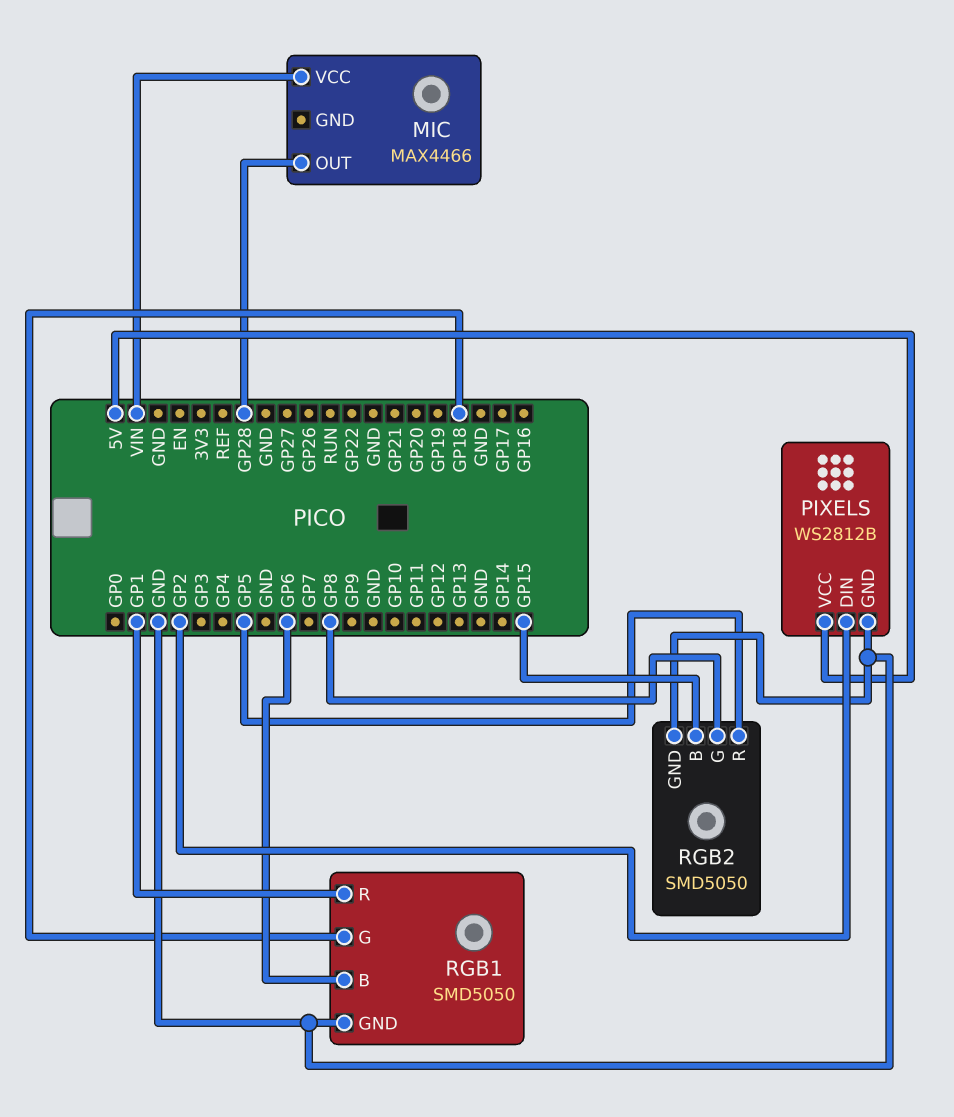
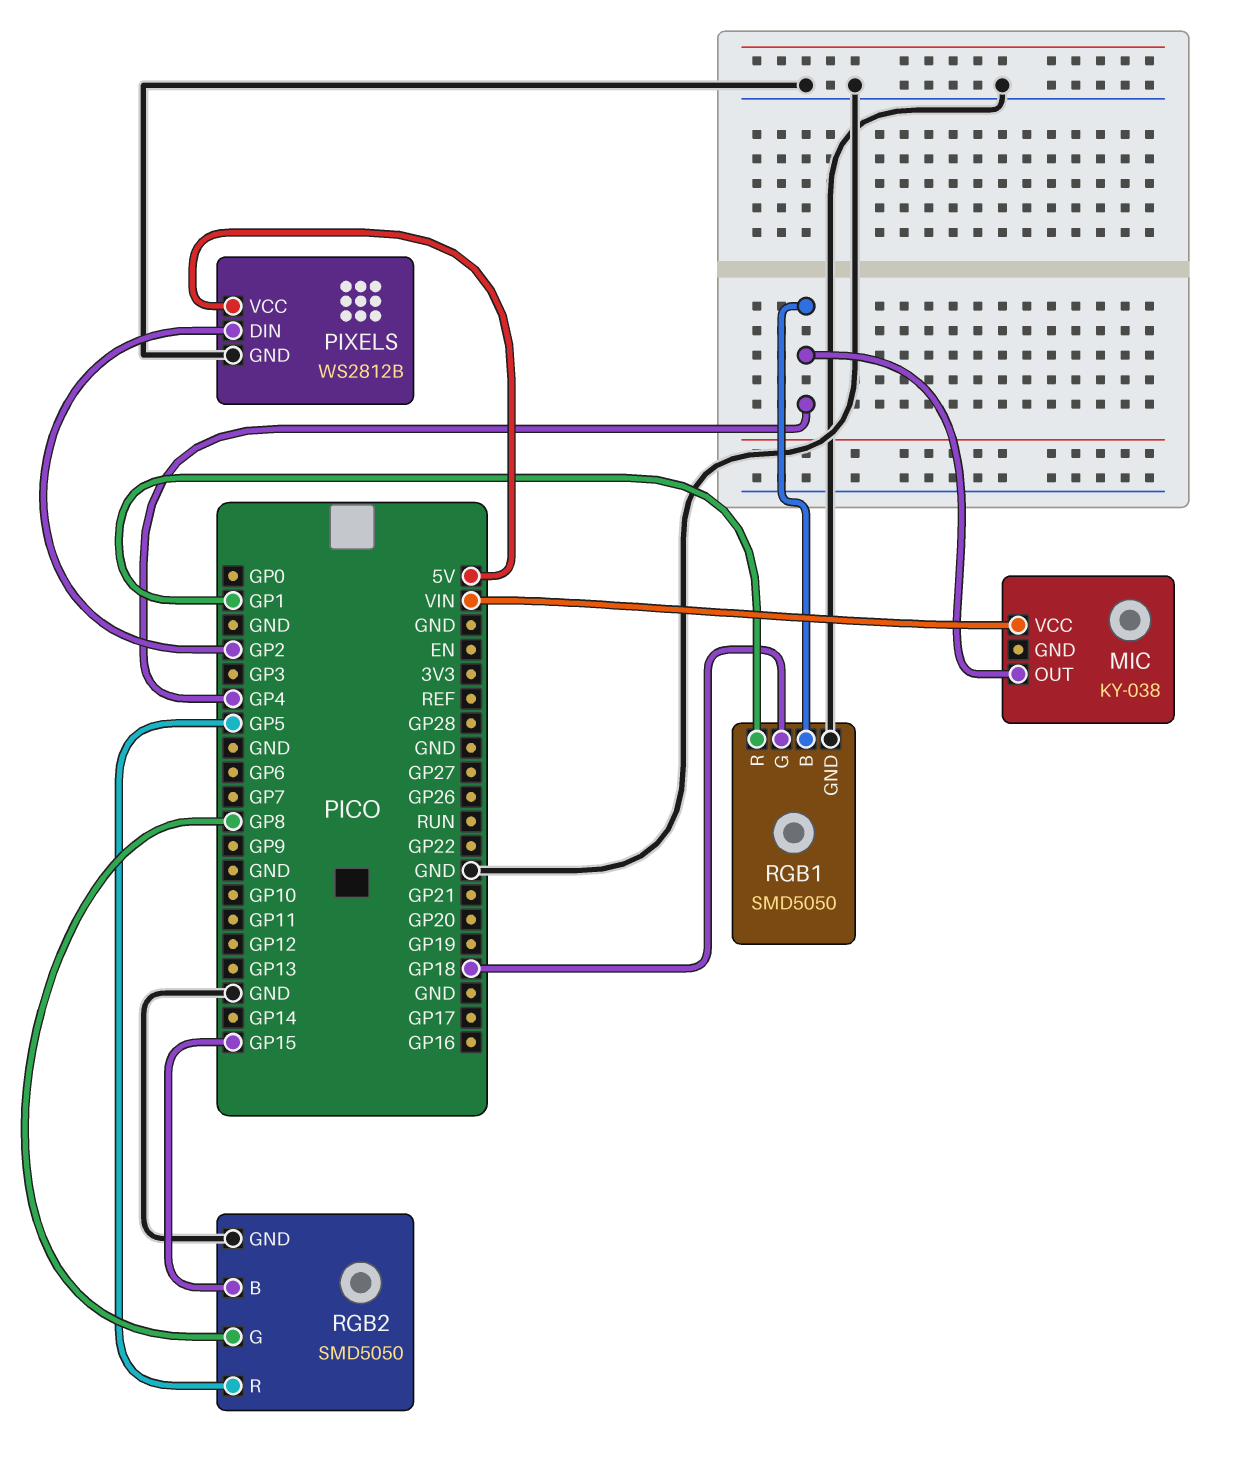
MIC: MAX4466 -> KY-038
MIC pin OUT: GP28 -> GP4
RGB1 pin B: GP6 -> GP4

